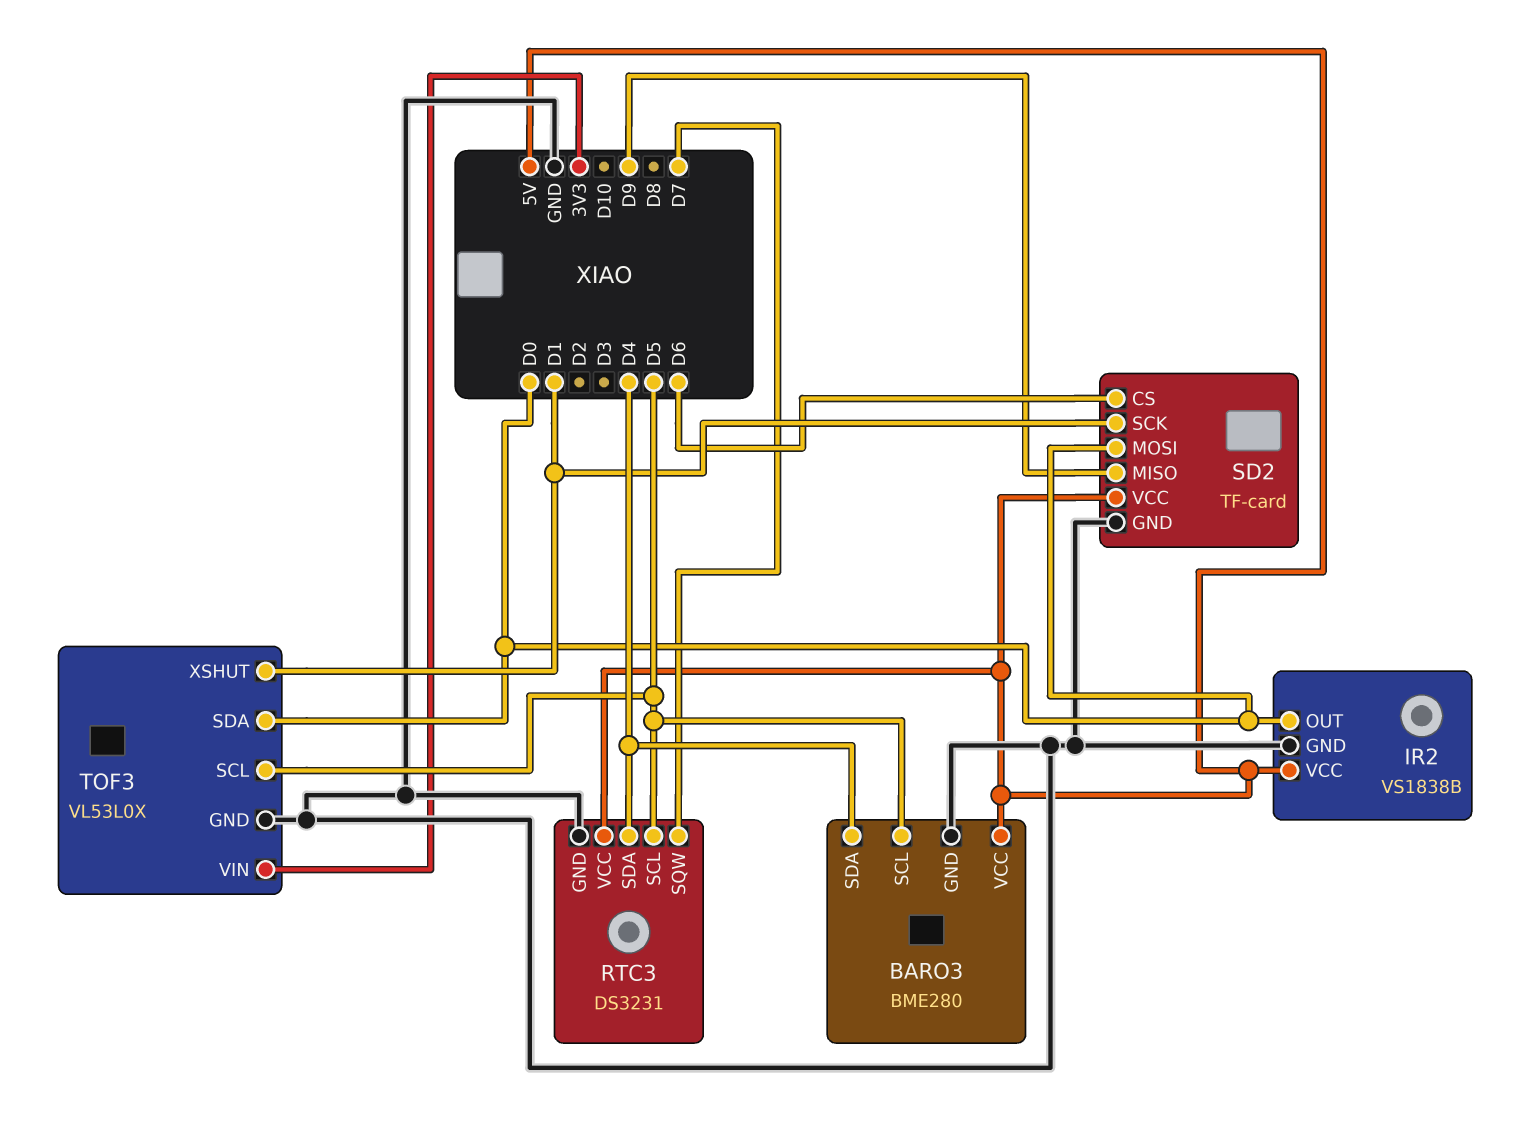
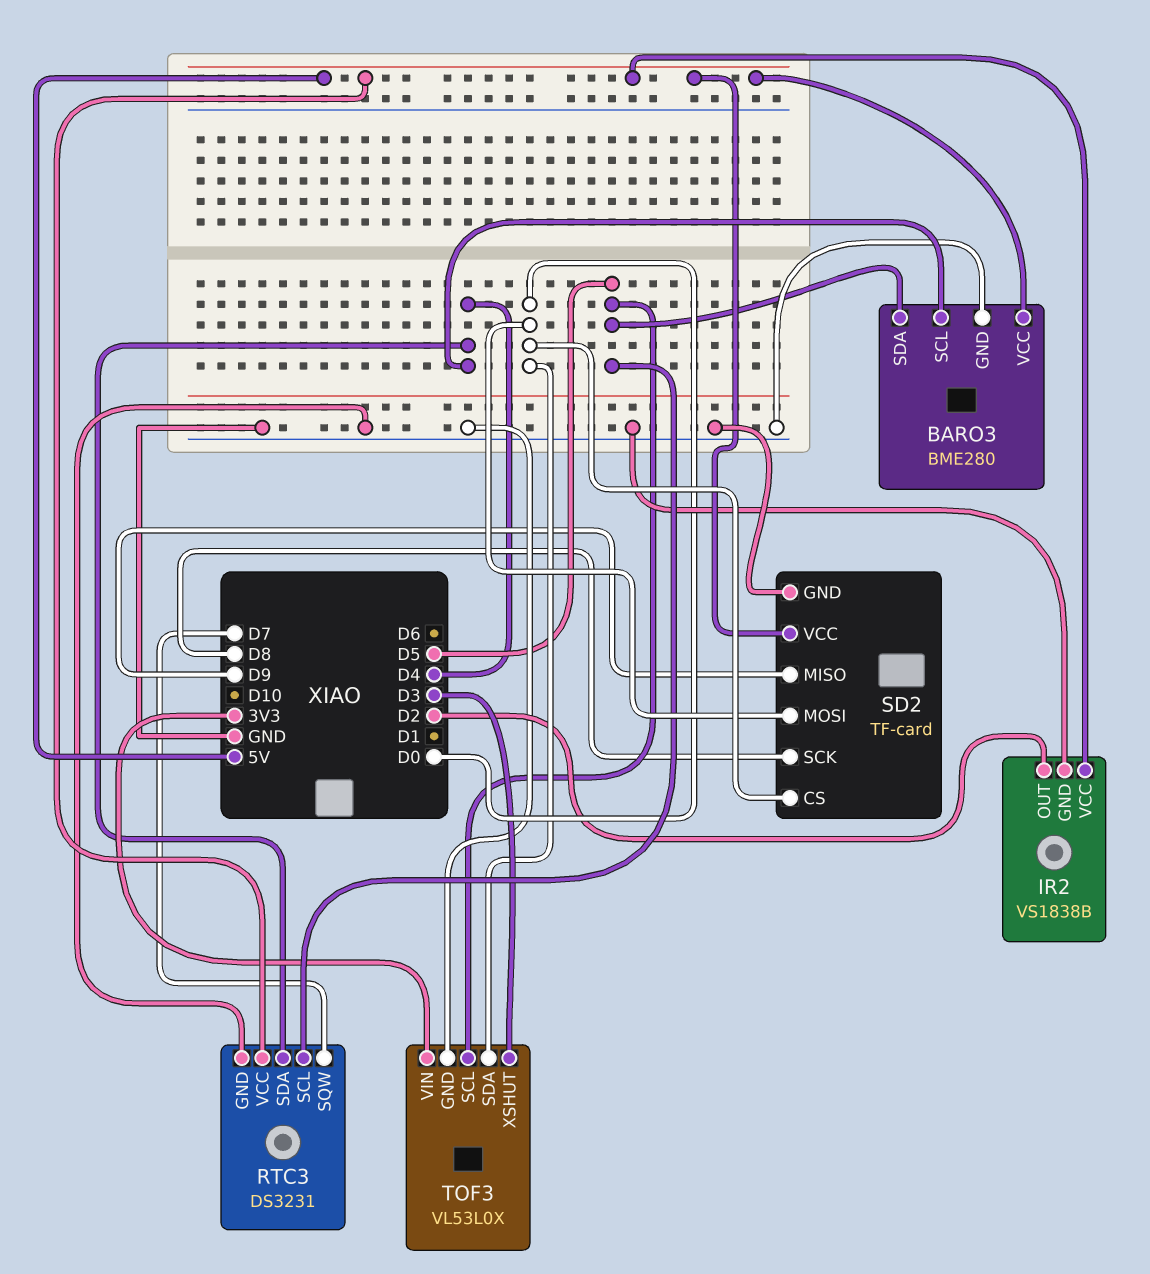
BARO3 pin SCL: D5 -> D4
BARO3 pin SDA: D4 -> D5
IR2 pin OUT: D0 -> D2
SD2 pin CS: D6 -> D0
SD2 pin SCK: D1 -> D8
TOF3 pin XSHUT: D1 -> D3

